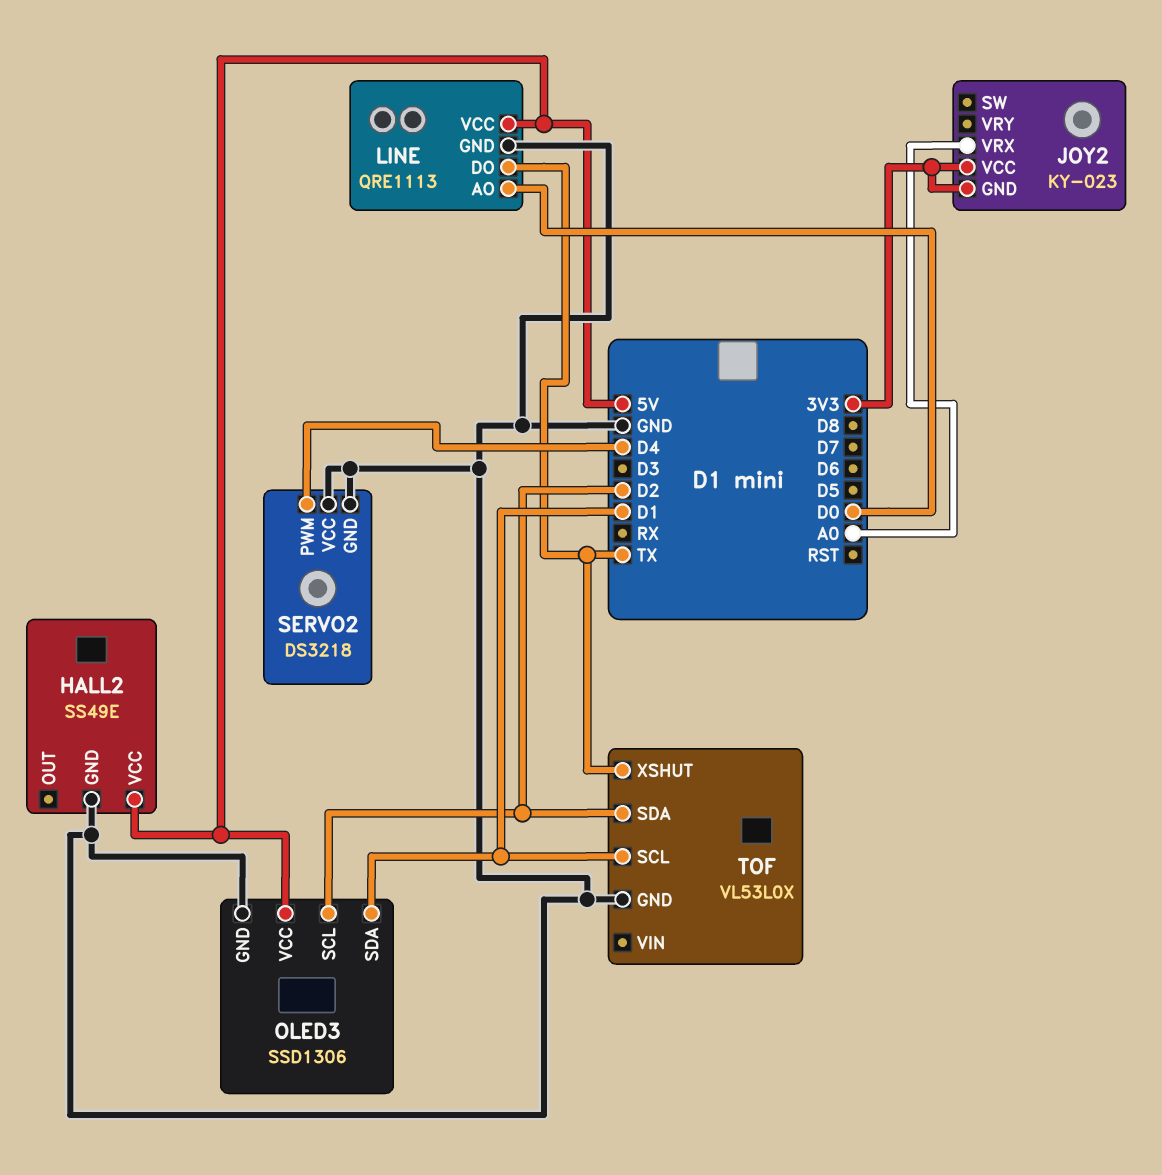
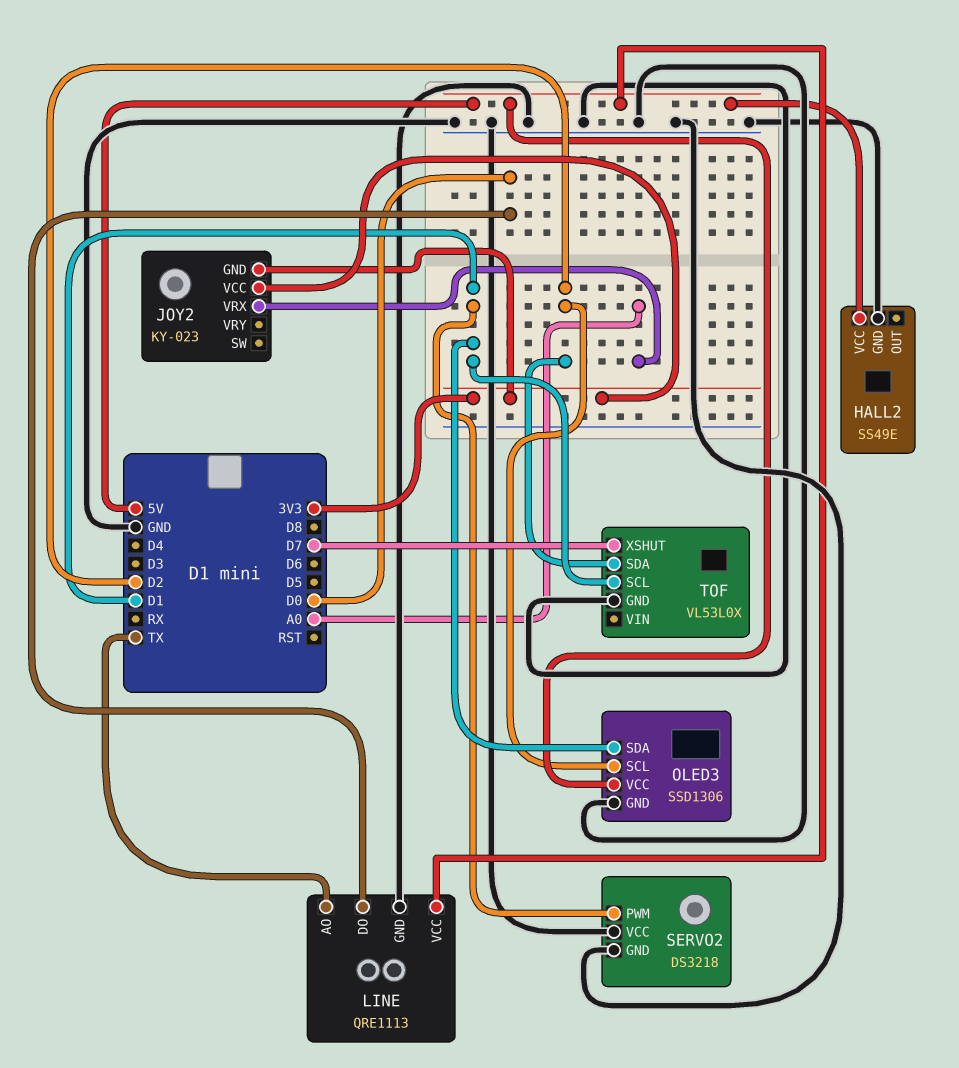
LINE pin AO: D0 -> TX
LINE pin DO: TX -> D0
SERVO2 pin PWM: D4 -> D1
TOF pin XSHUT: TX -> D7

